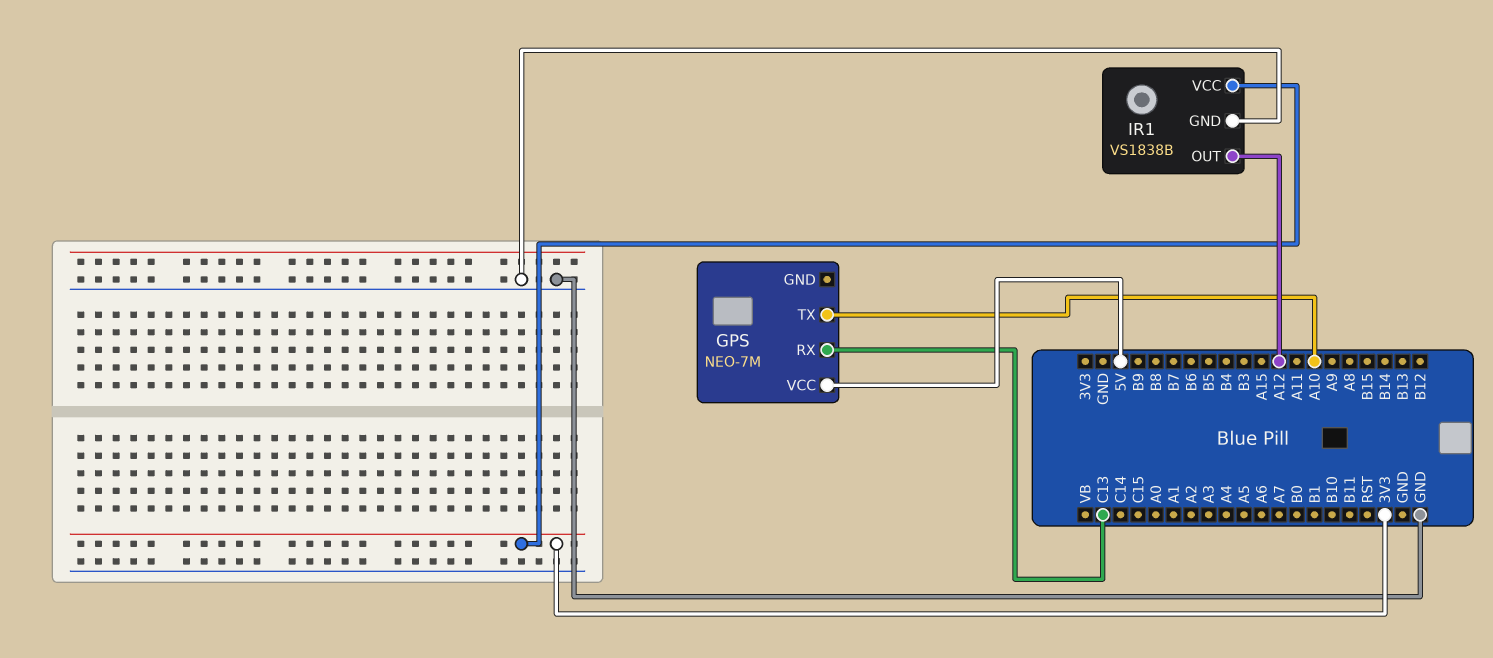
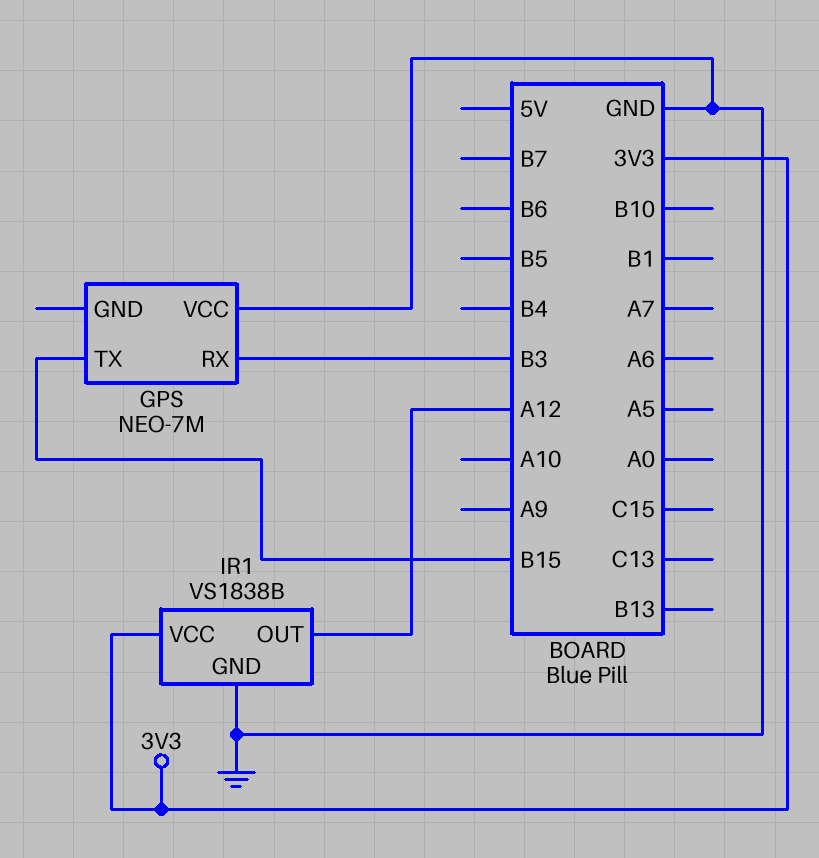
GPS pin RX: C13 -> B3
GPS pin TX: A10 -> B15
GPS pin VCC: 5V -> GND

